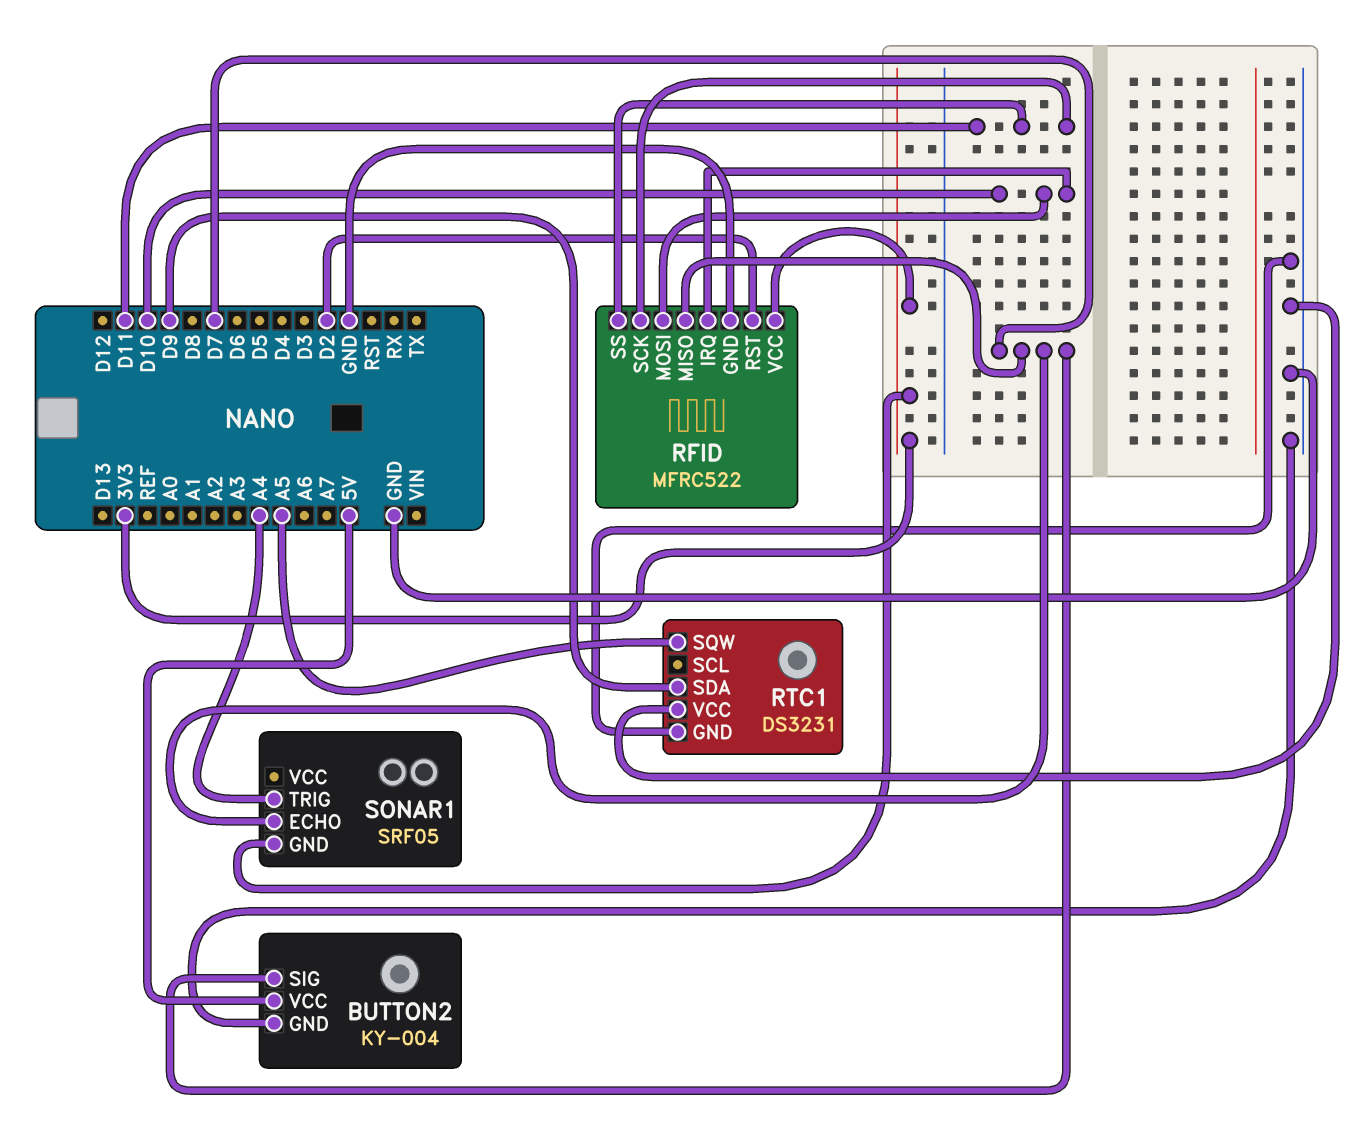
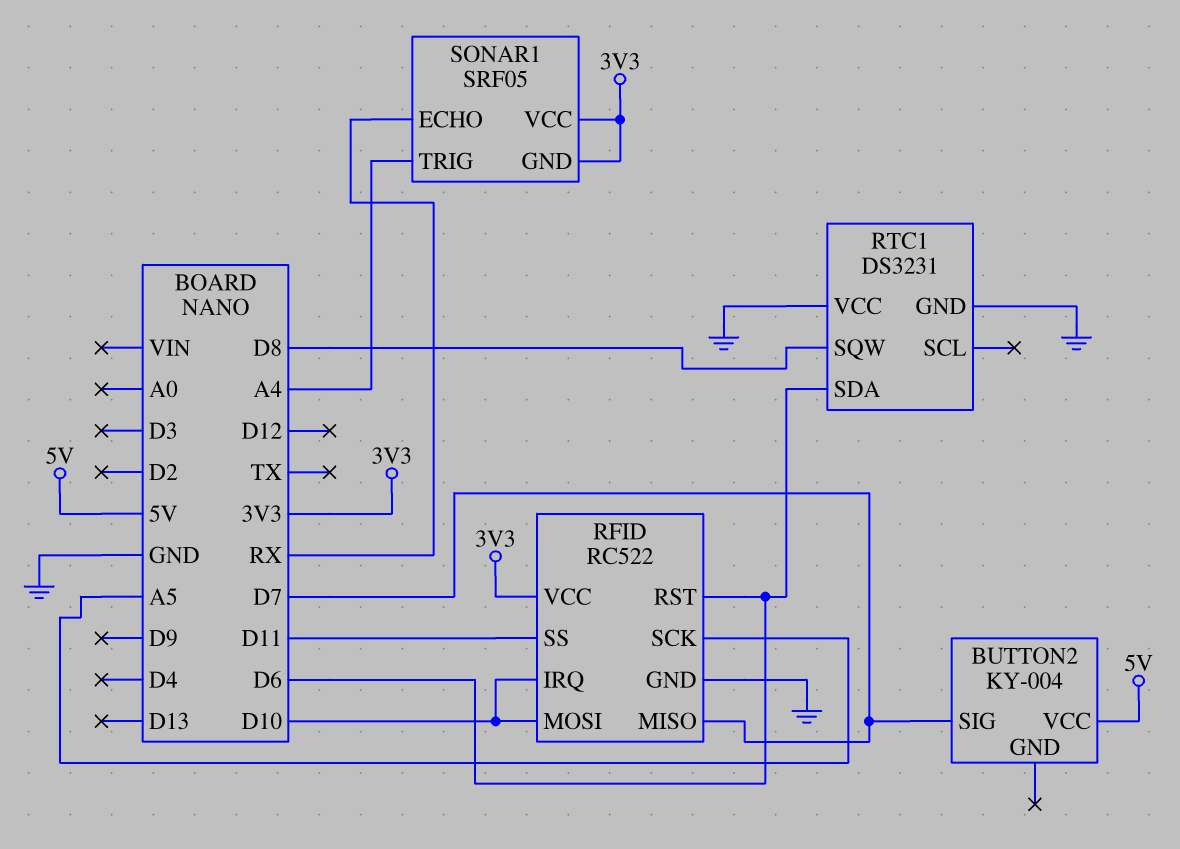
BUTTON2 pin GND: GND -> none
RFID: MFRC522 -> RC522
RFID pin RST: D2 -> D6
RFID pin SCK: D11 -> A5
RTC1 pin SDA: D9 -> D6
RTC1 pin SQW: A5 -> D8
SONAR1 pin ECHO: D7 -> RX
SONAR1 pin VCC: none -> 3V3

